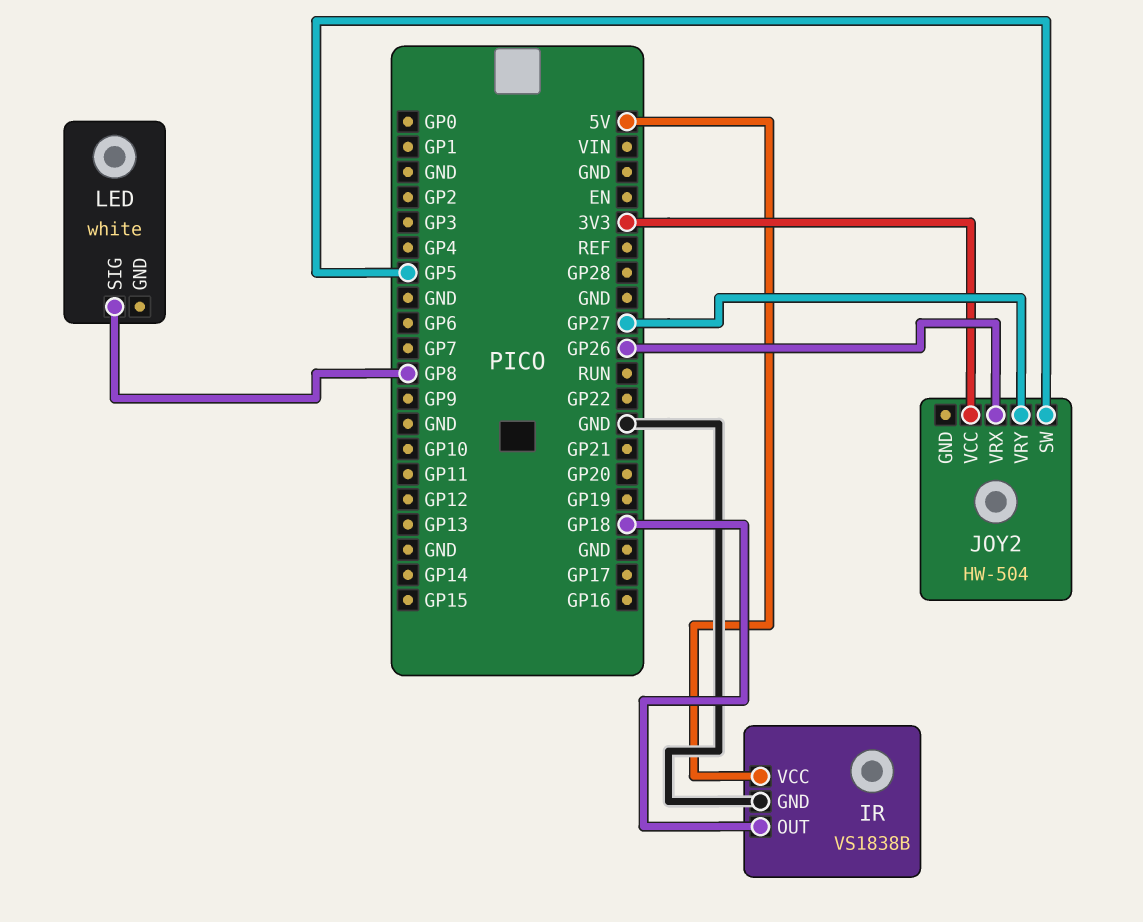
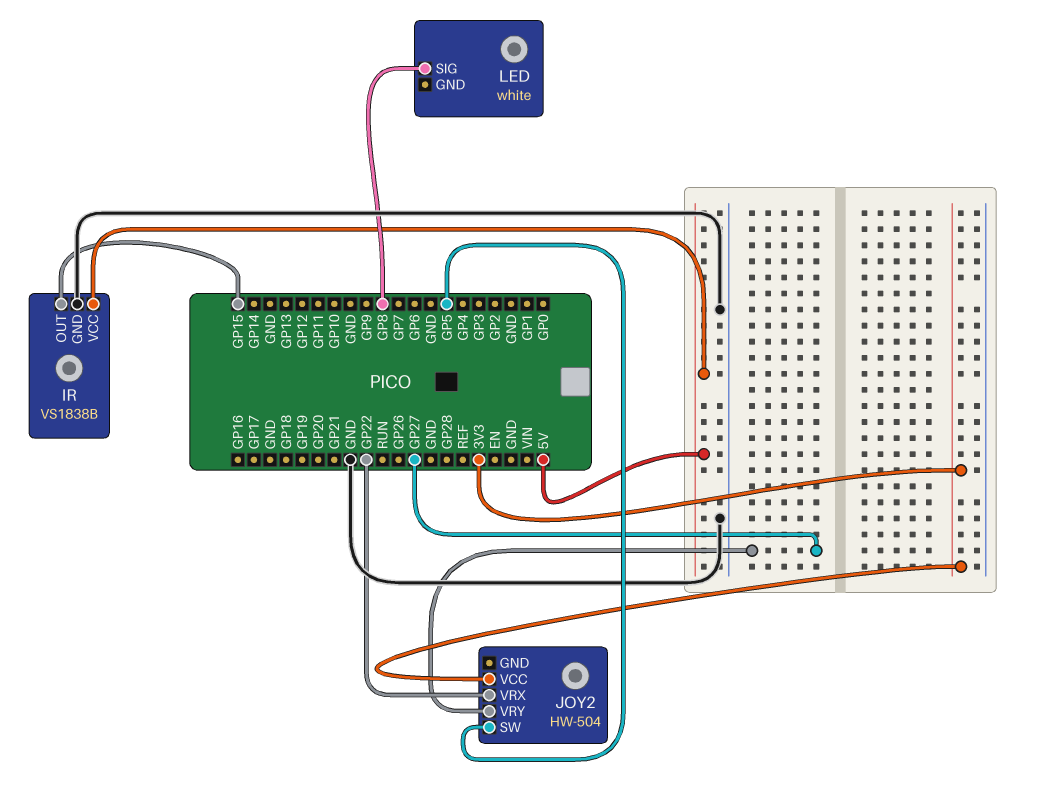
IR pin OUT: GP18 -> GP15
JOY2 pin VRX: GP26 -> GP22

